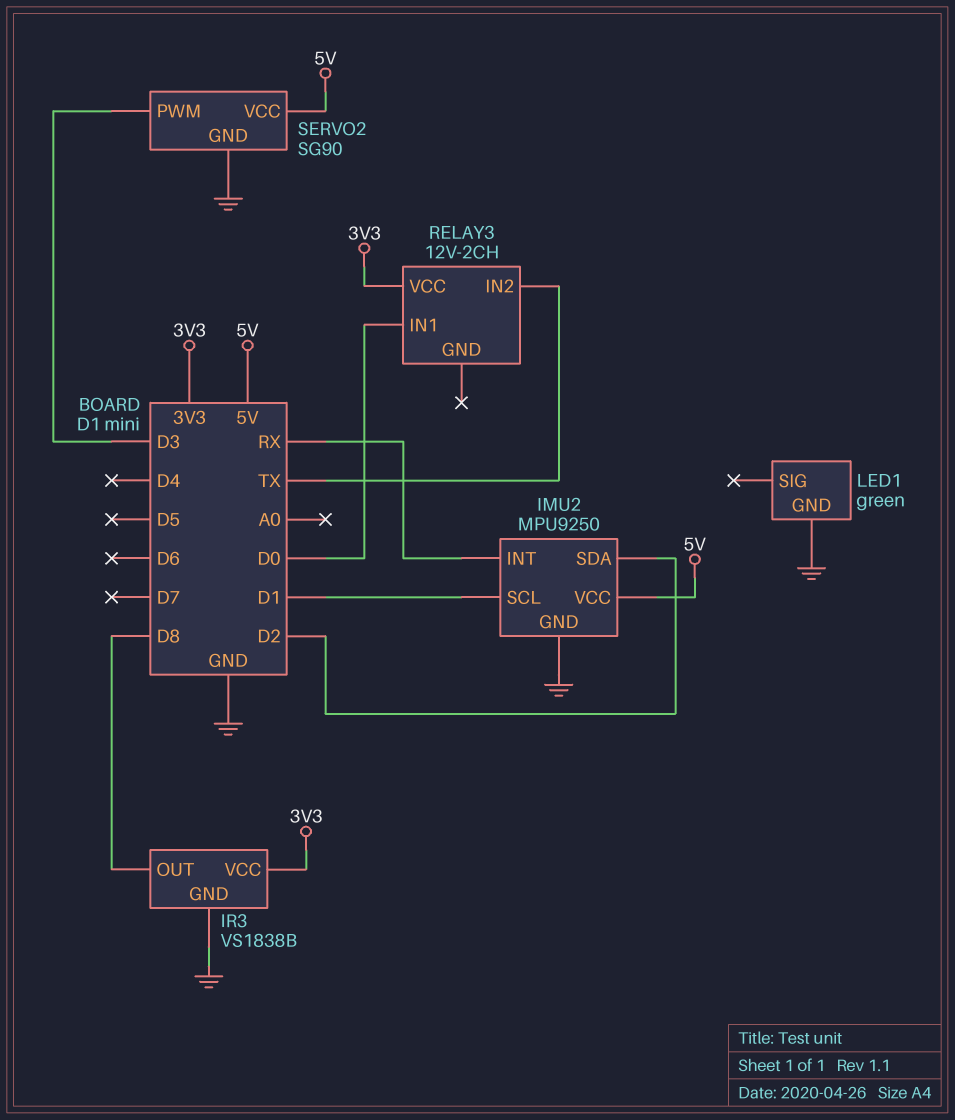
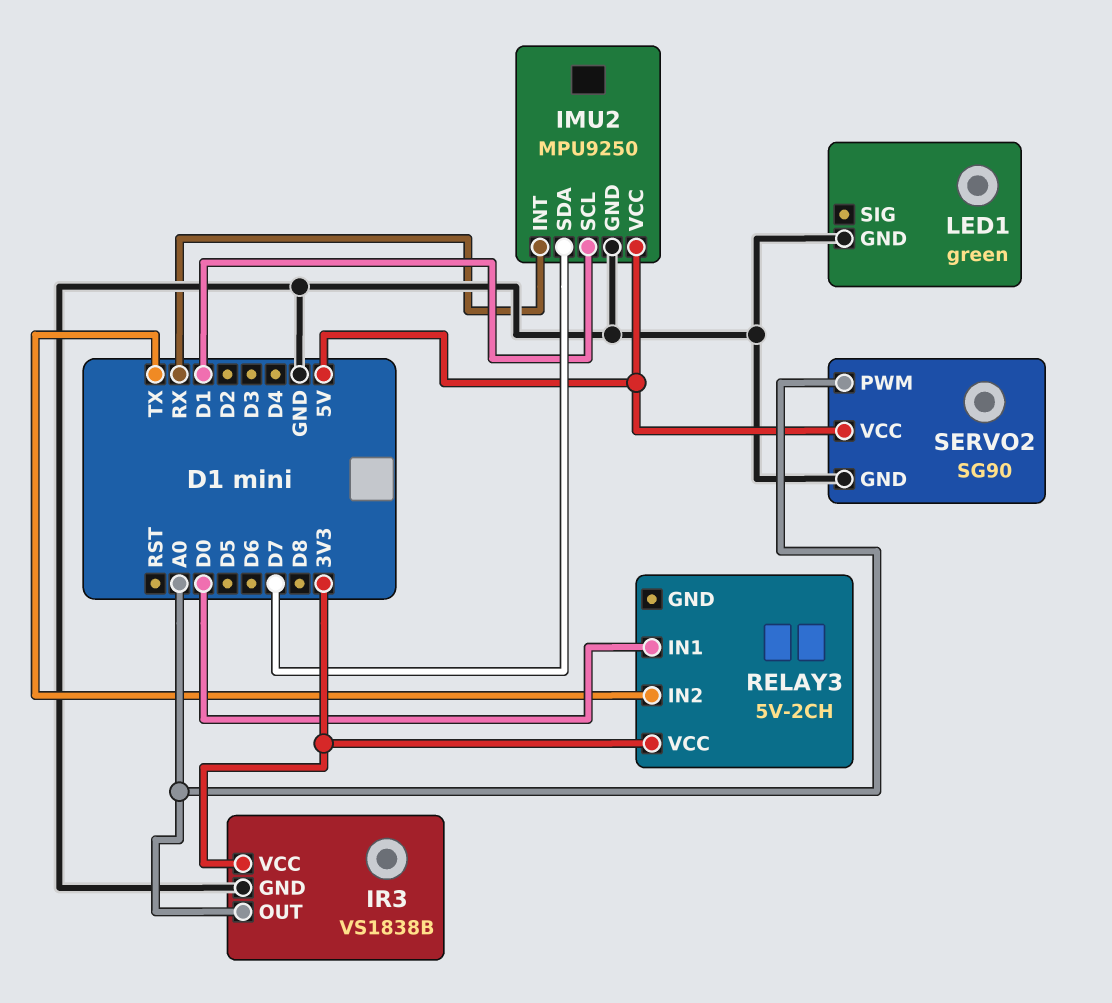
IMU2 pin SDA: D2 -> D7
IR3 pin OUT: D8 -> A0
RELAY3: 12V-2CH -> 5V-2CH
SERVO2 pin PWM: D3 -> A0

